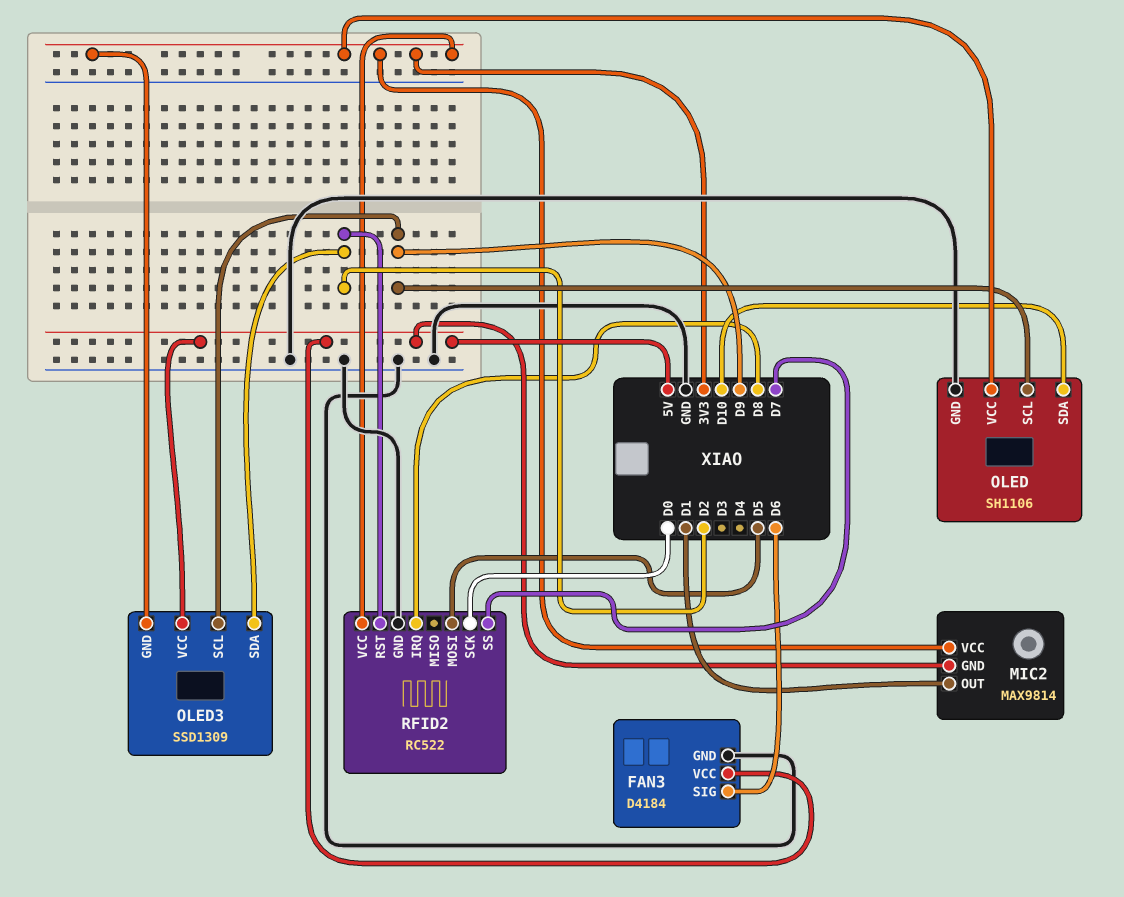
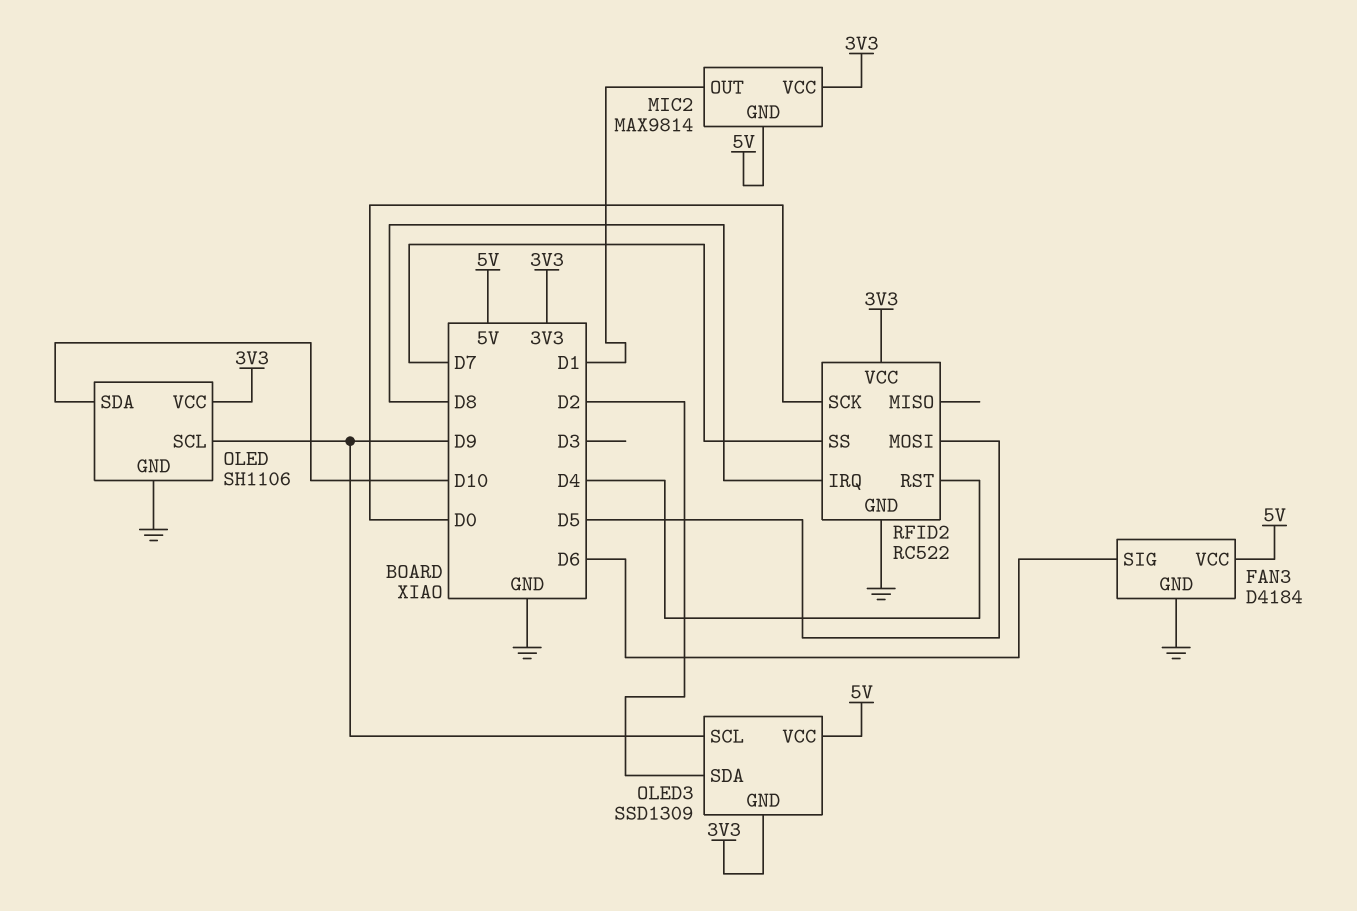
RFID2 pin RST: D2 -> D4

